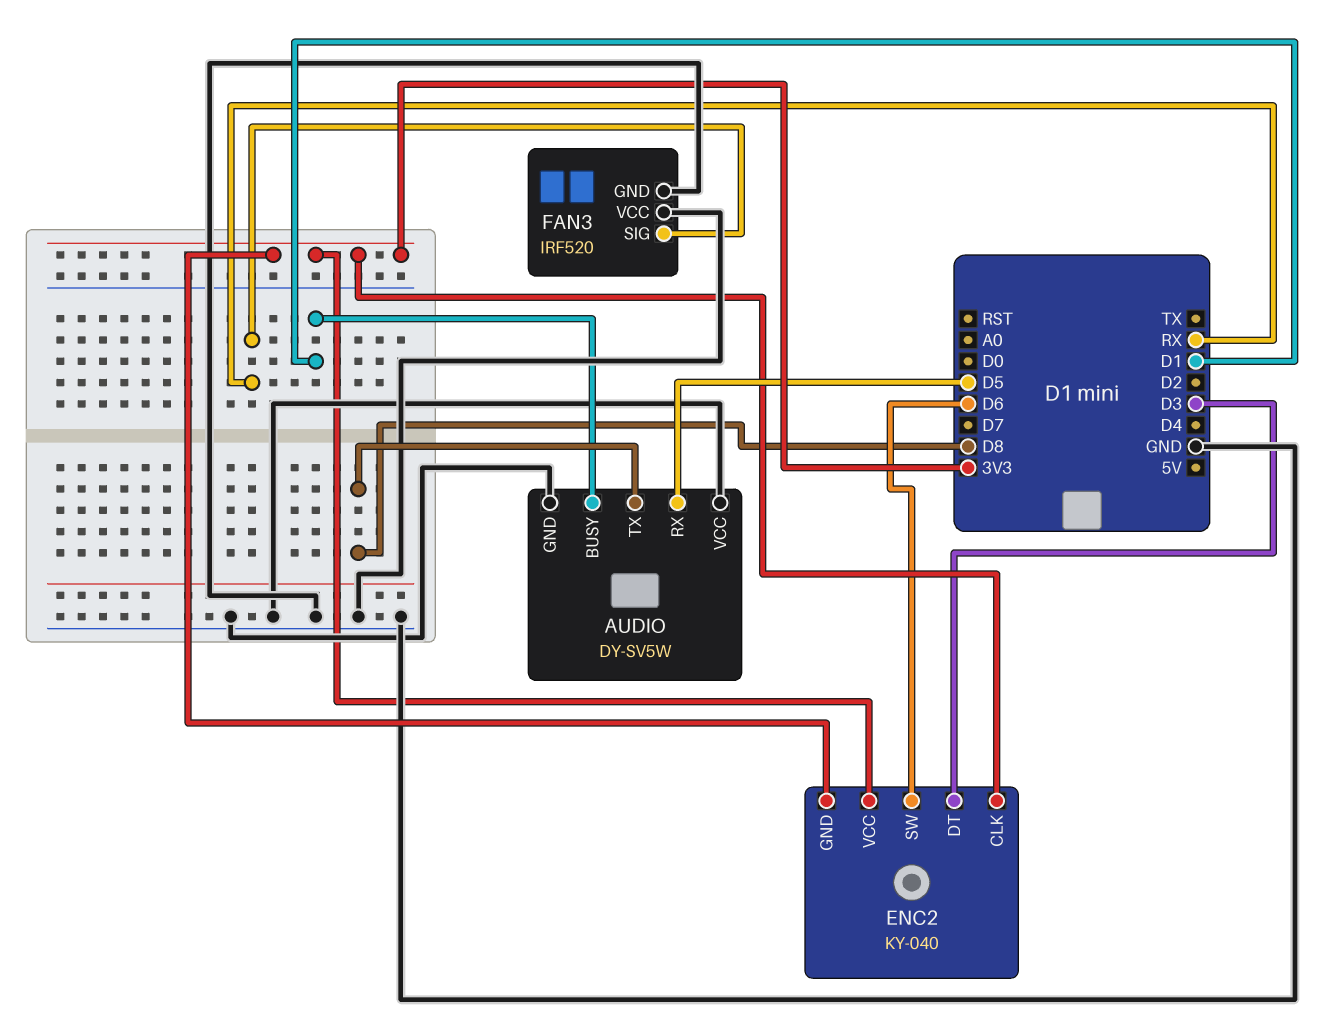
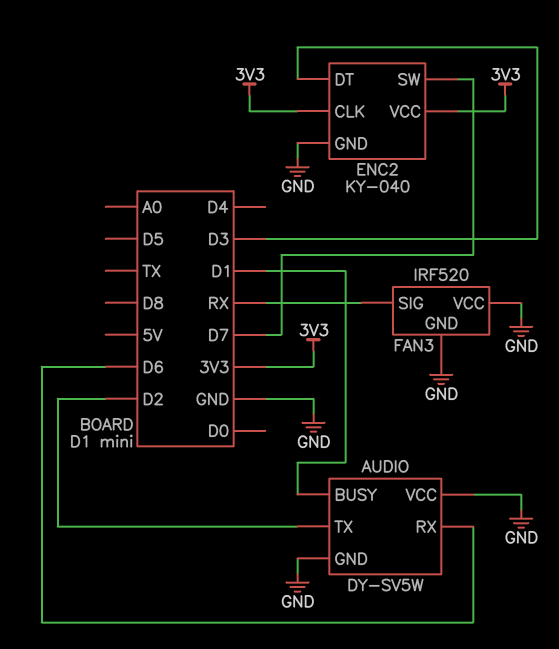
AUDIO pin RX: D5 -> D6
AUDIO pin TX: D8 -> D2
ENC2 pin GND: 3V3 -> GND
ENC2 pin SW: D6 -> D7

